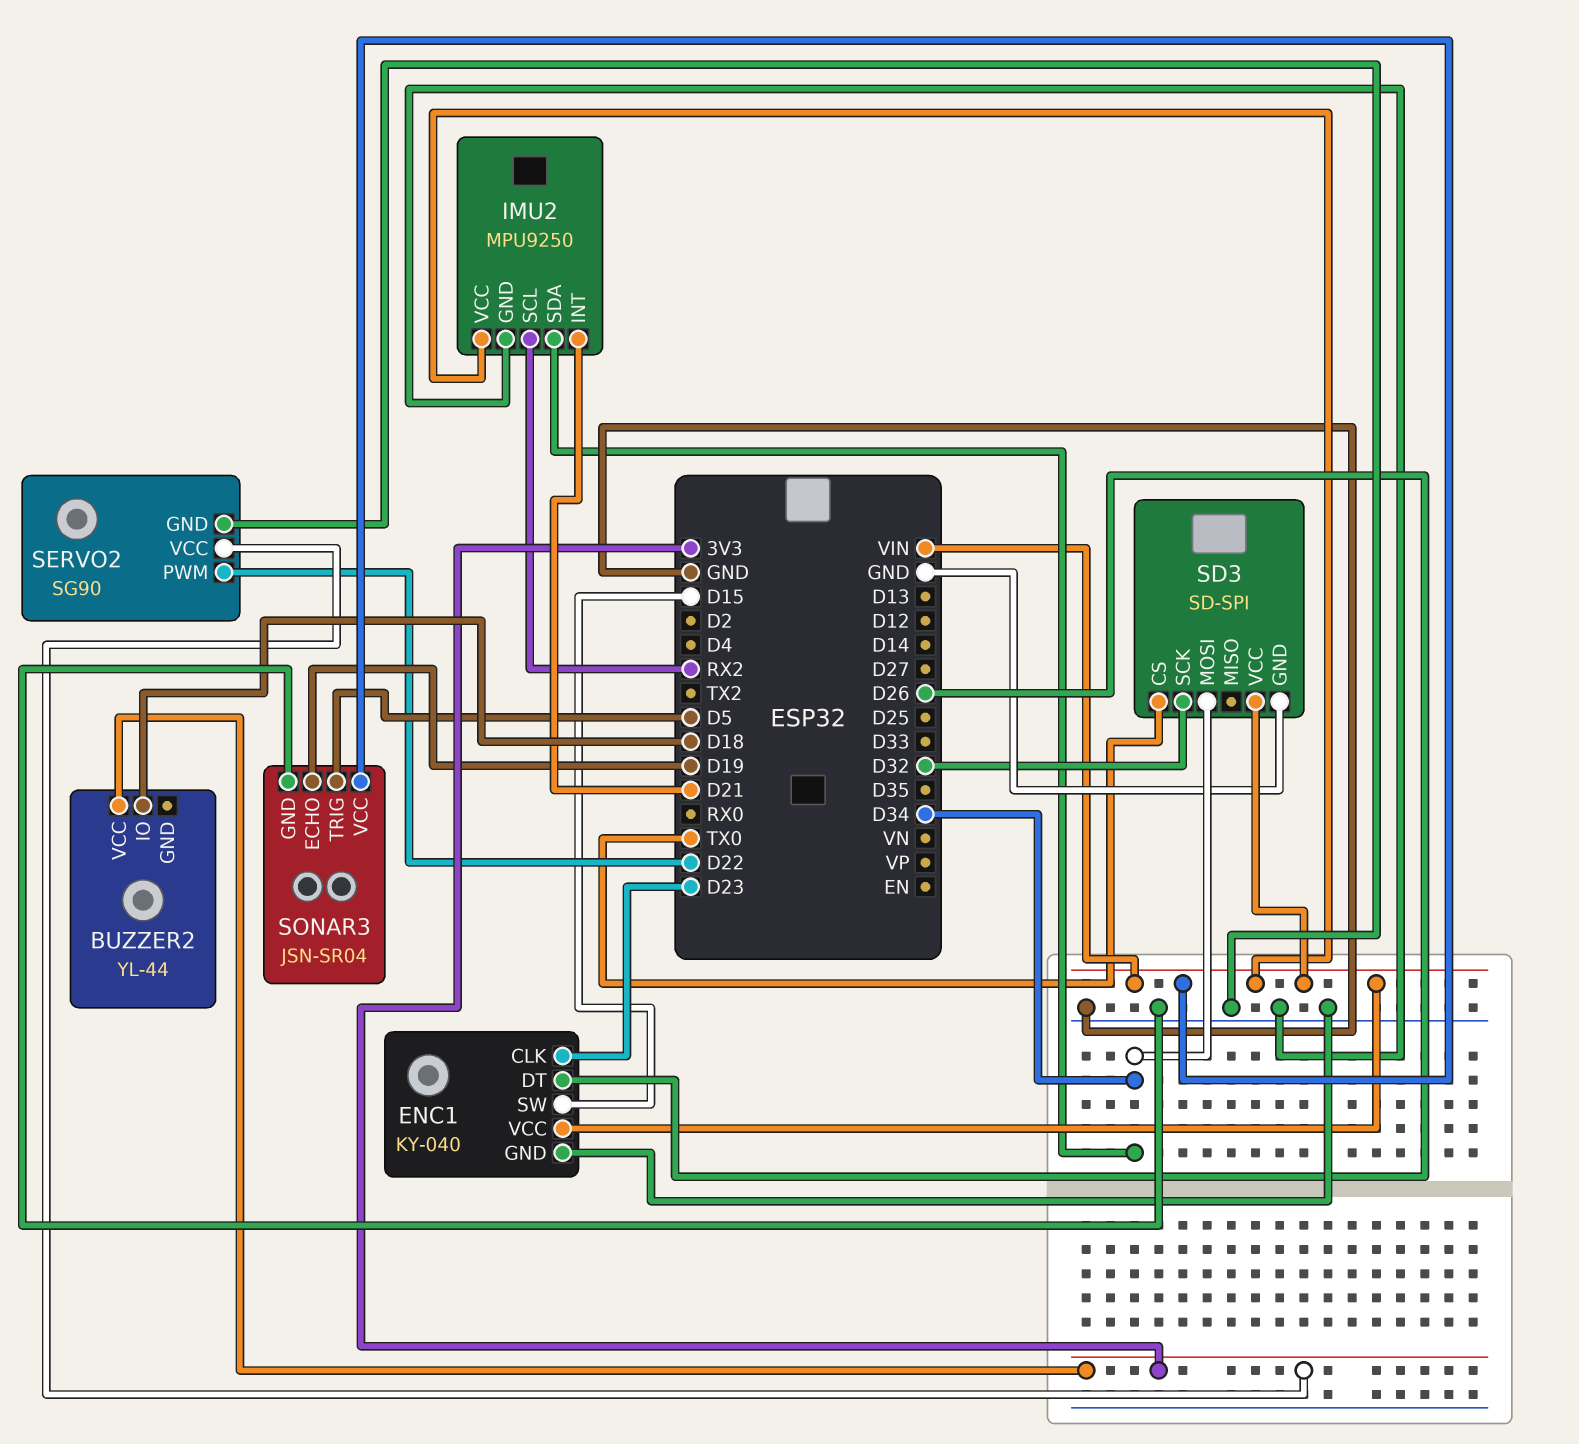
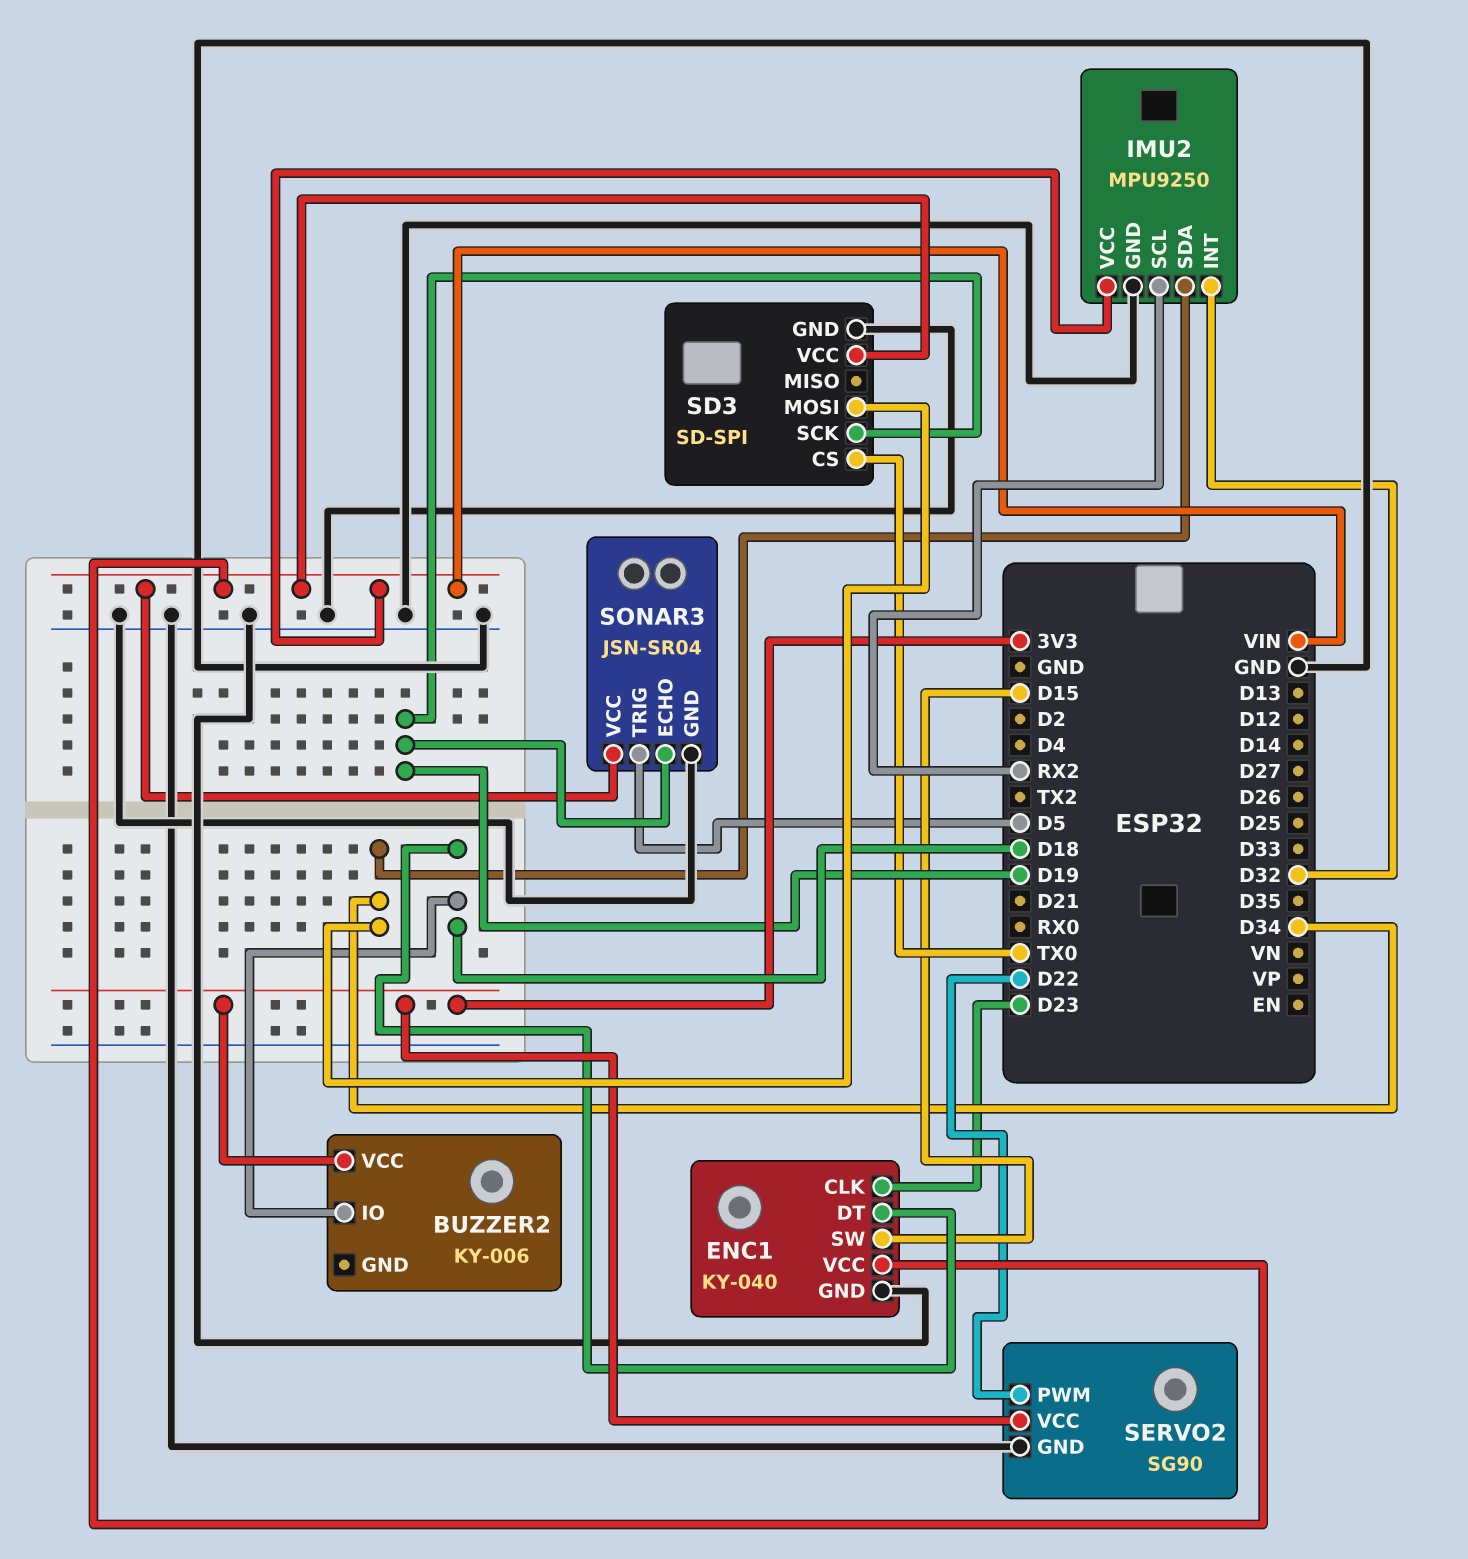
BUZZER2: YL-44 -> KY-006
ENC1 pin DT: D26 -> D18
IMU2 pin INT: D21 -> D32
SD3 pin SCK: D32 -> D19

